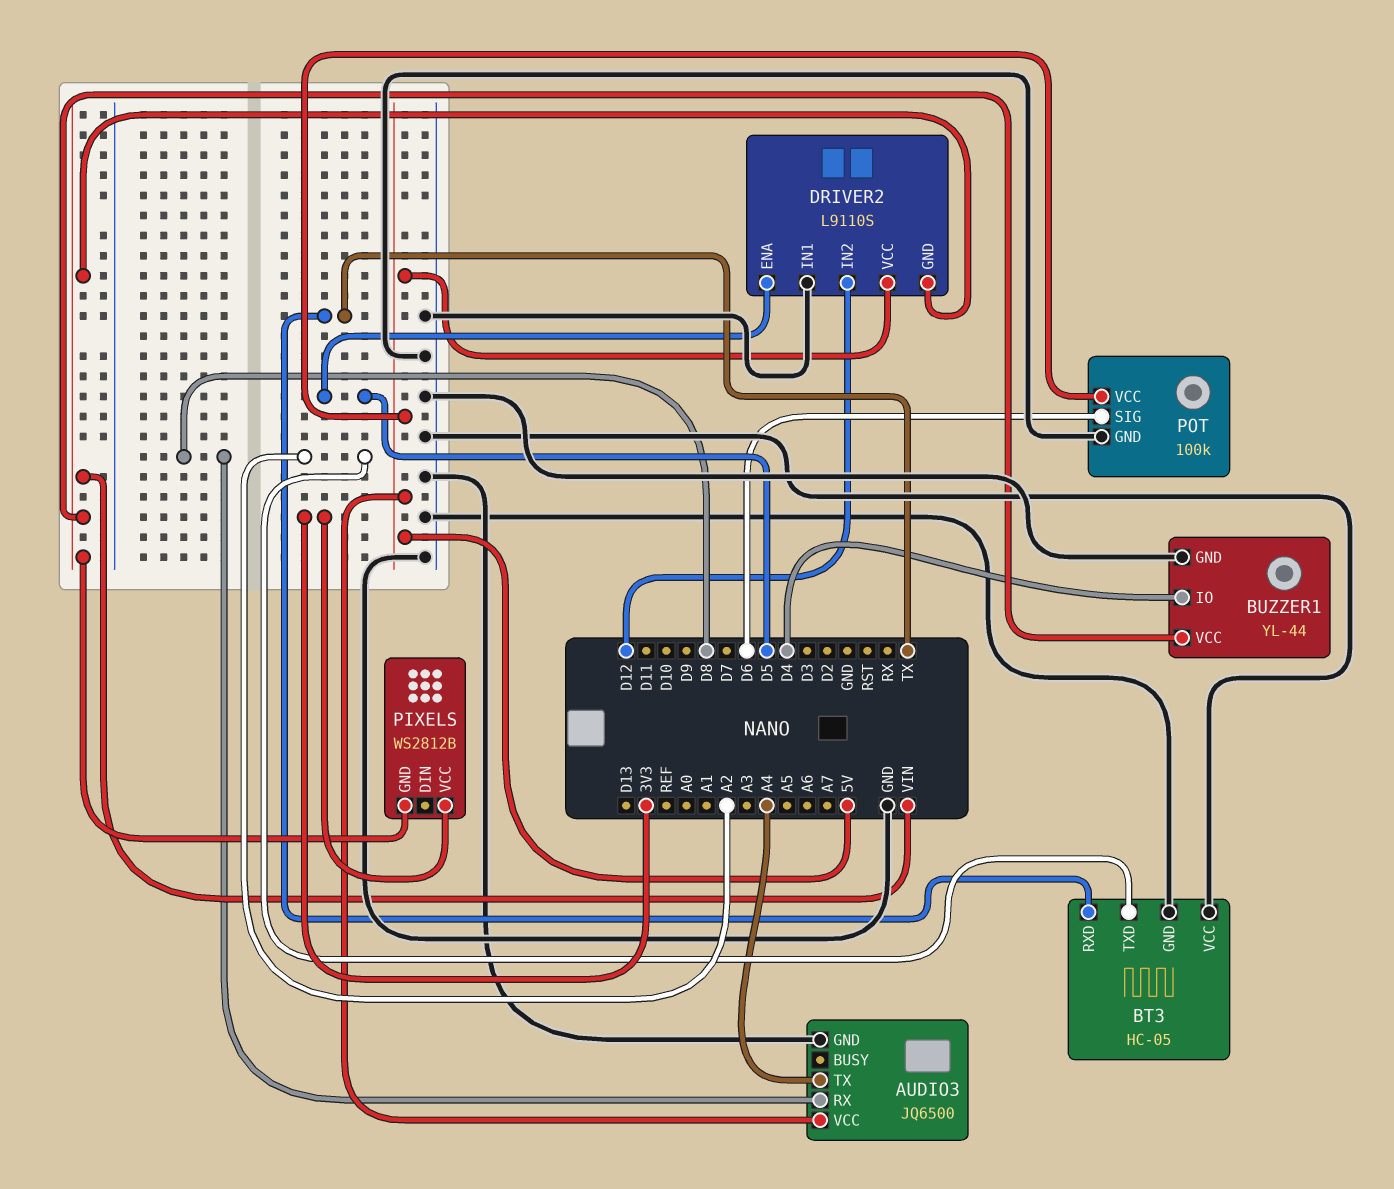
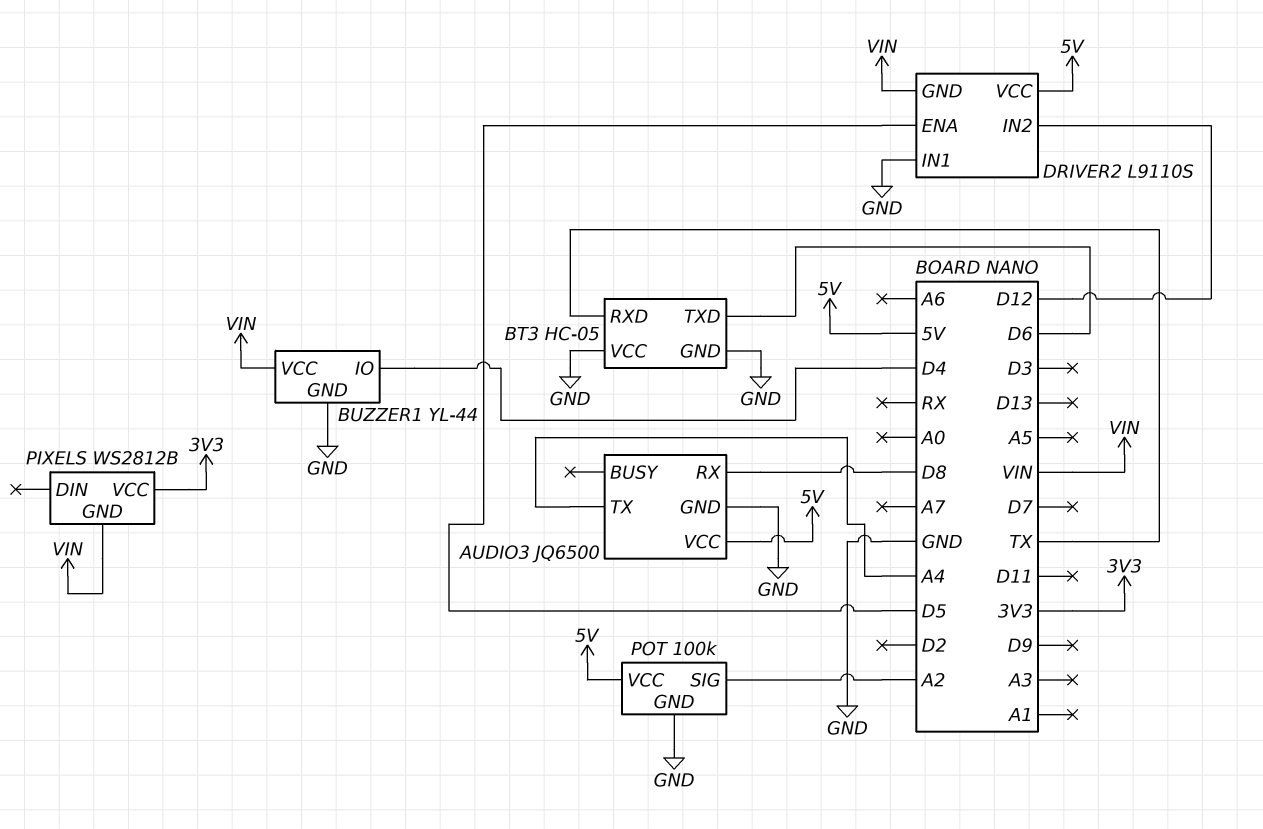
BT3 pin TXD: A2 -> D6
POT pin SIG: D6 -> A2

